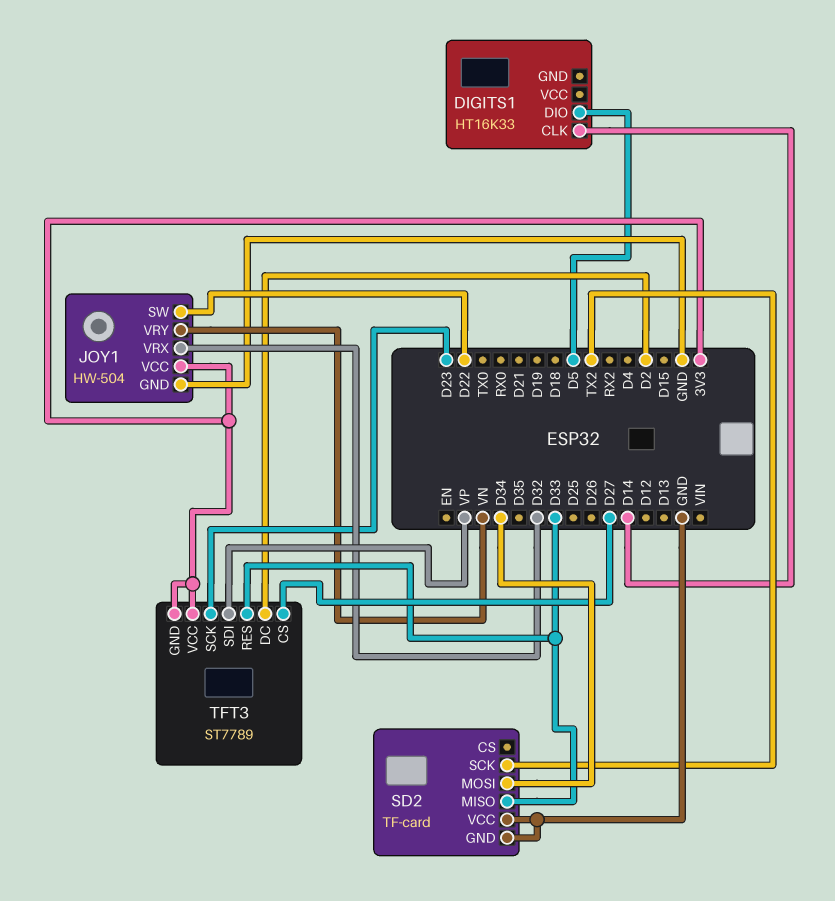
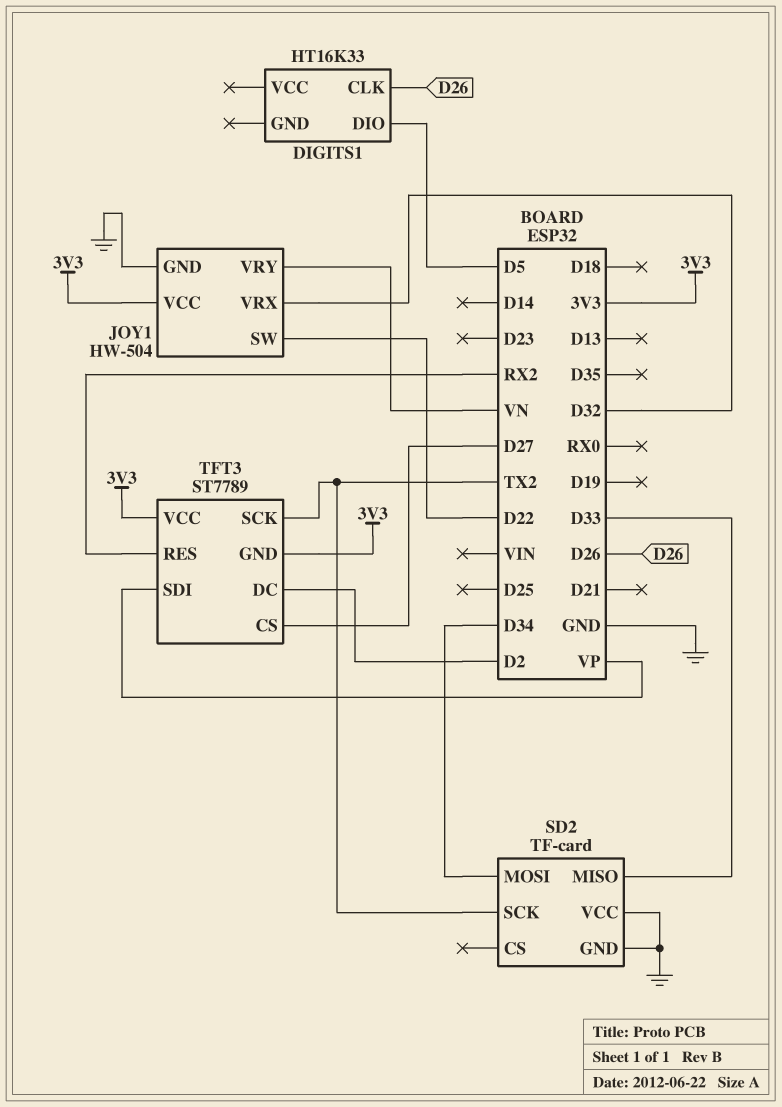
DIGITS1 pin CLK: D14 -> D26
TFT3 pin RES: D33 -> RX2
TFT3 pin SCK: D23 -> TX2

